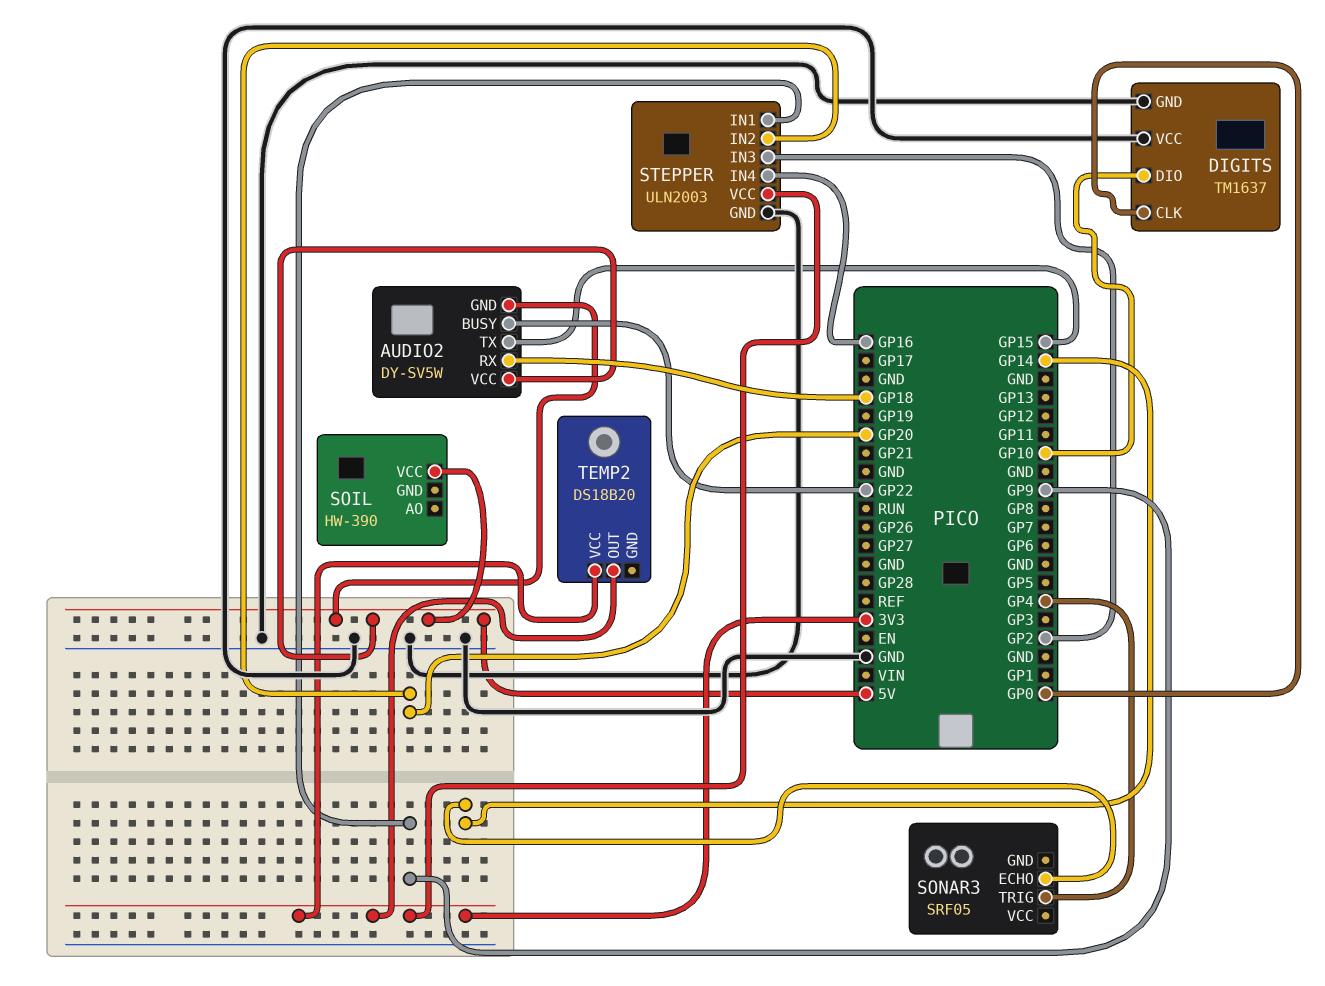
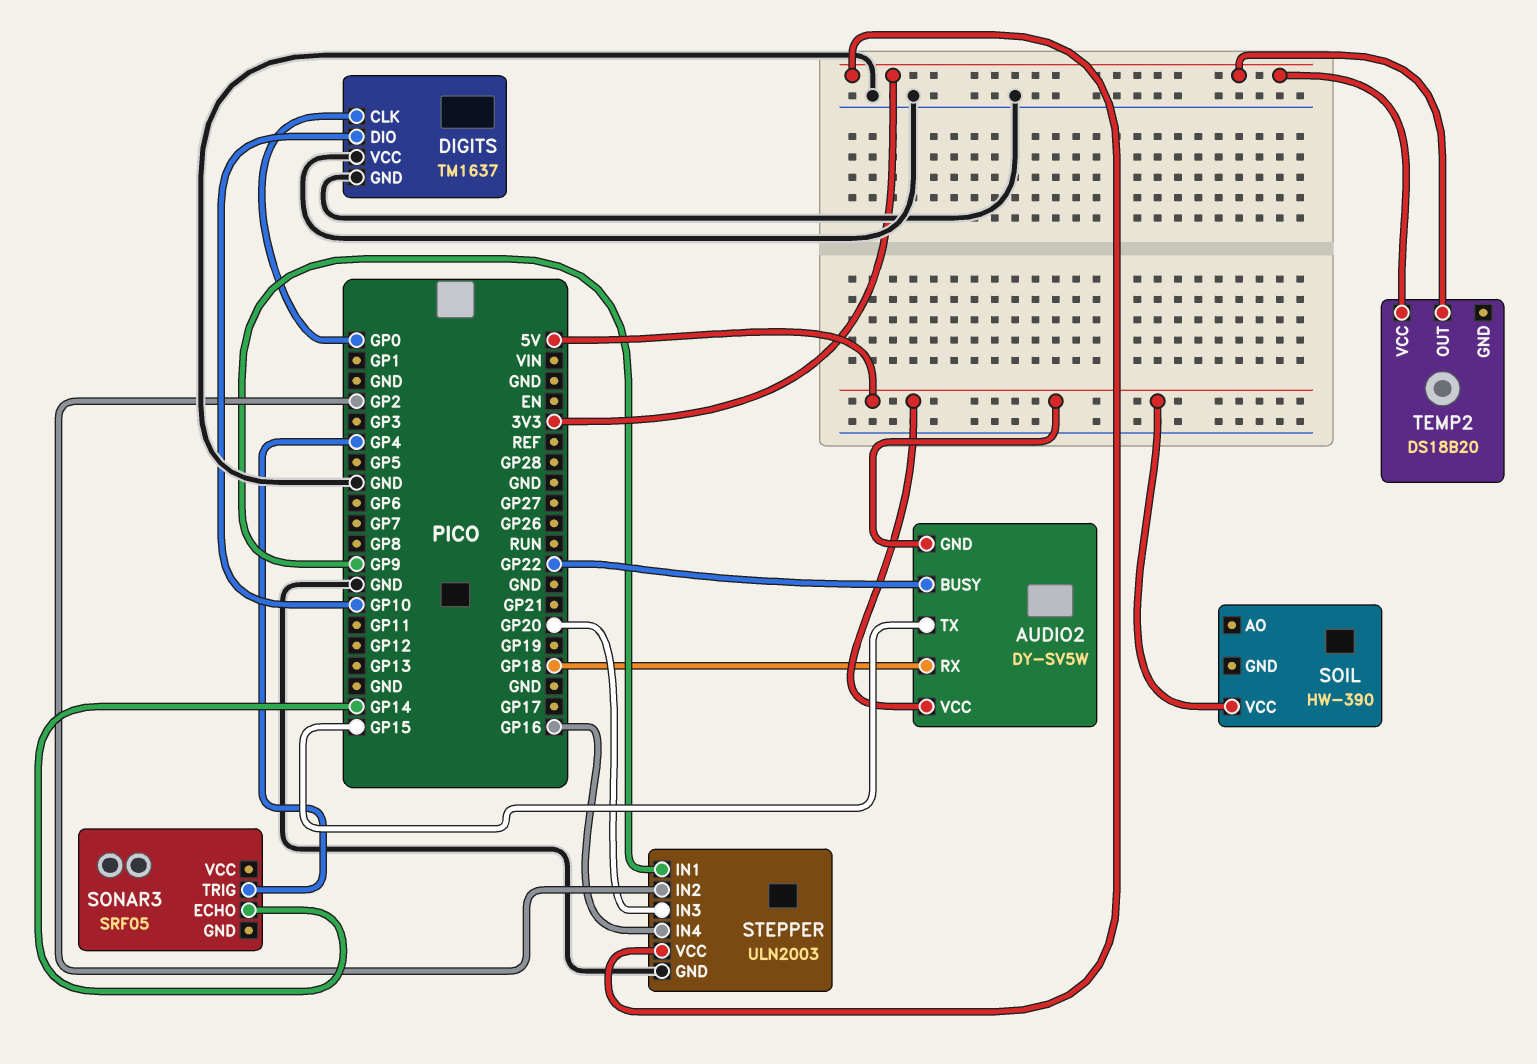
STEPPER pin IN2: GP20 -> GP2
STEPPER pin IN3: GP2 -> GP20

